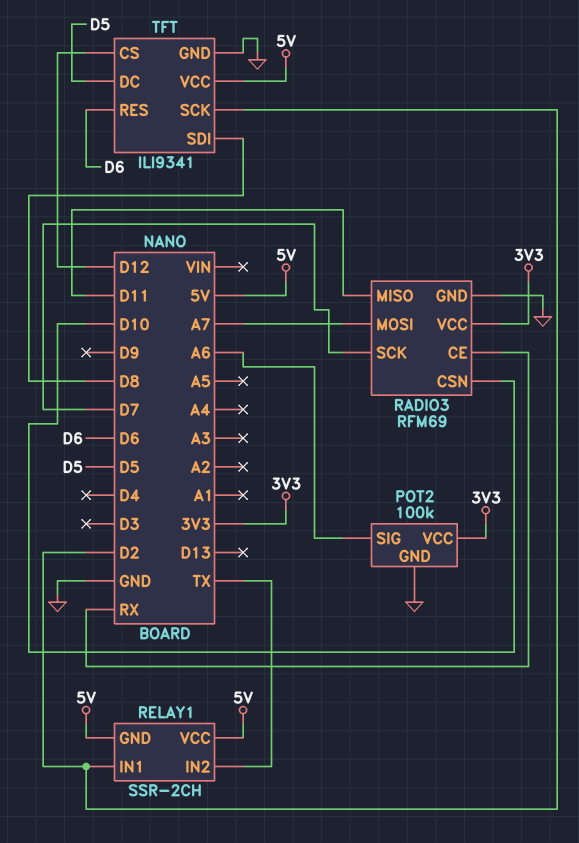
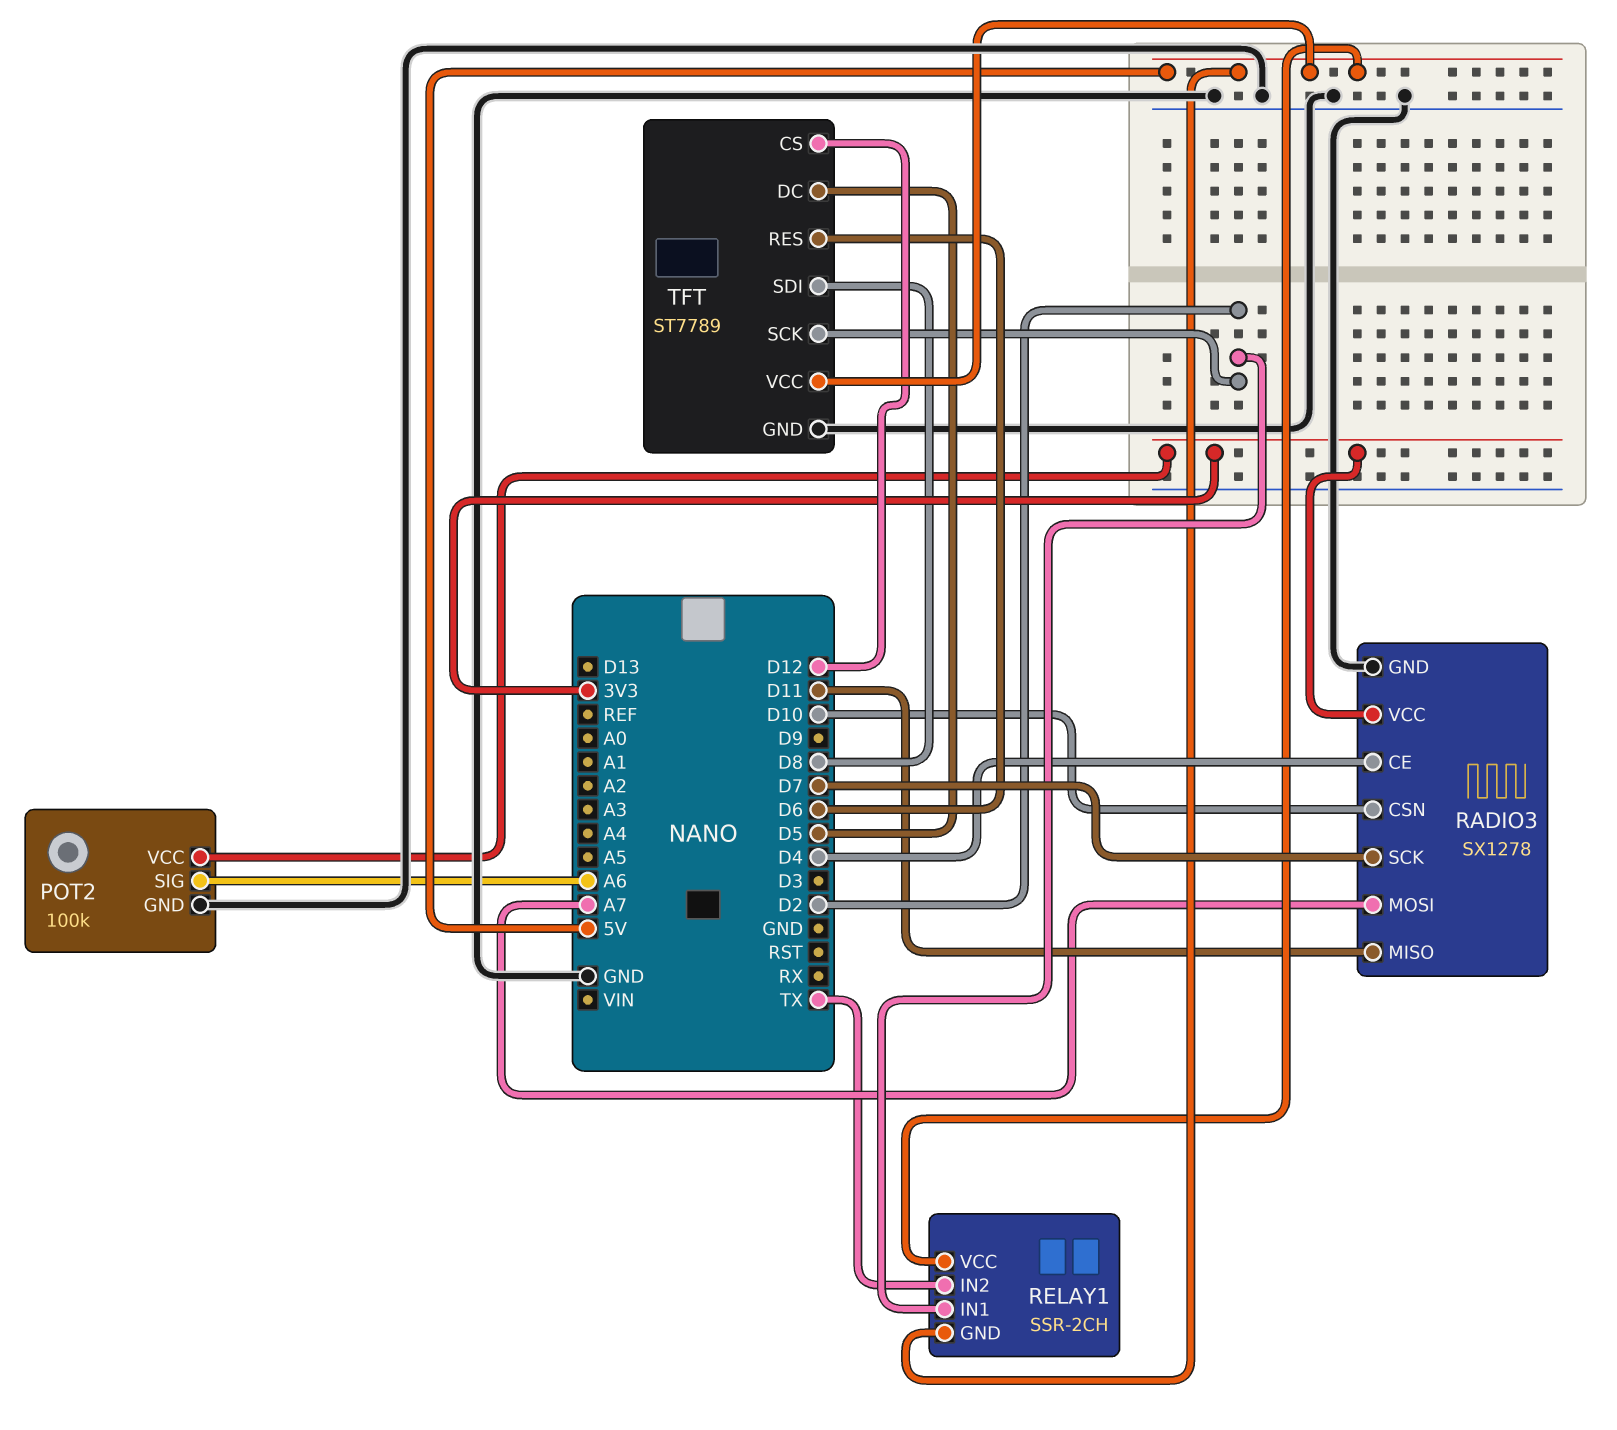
RADIO3: RFM69 -> SX1278
RADIO3 pin CE: RX -> D4
TFT: ILI9341 -> ST7789

